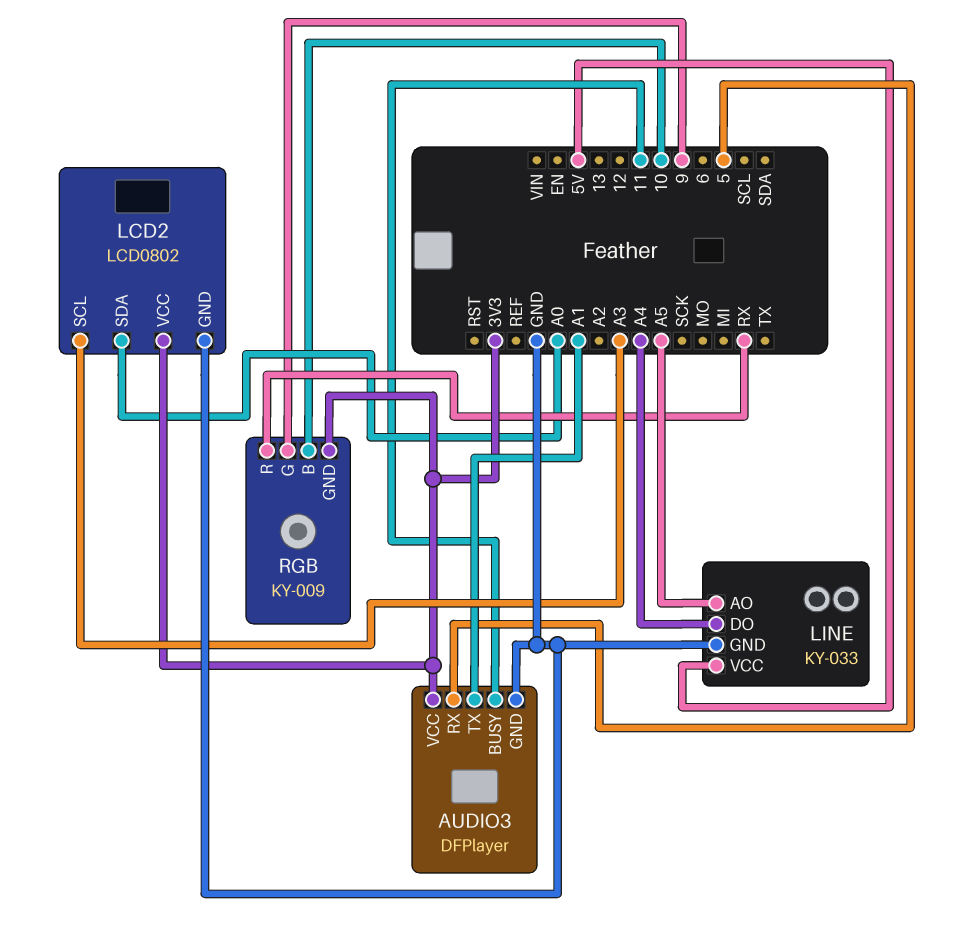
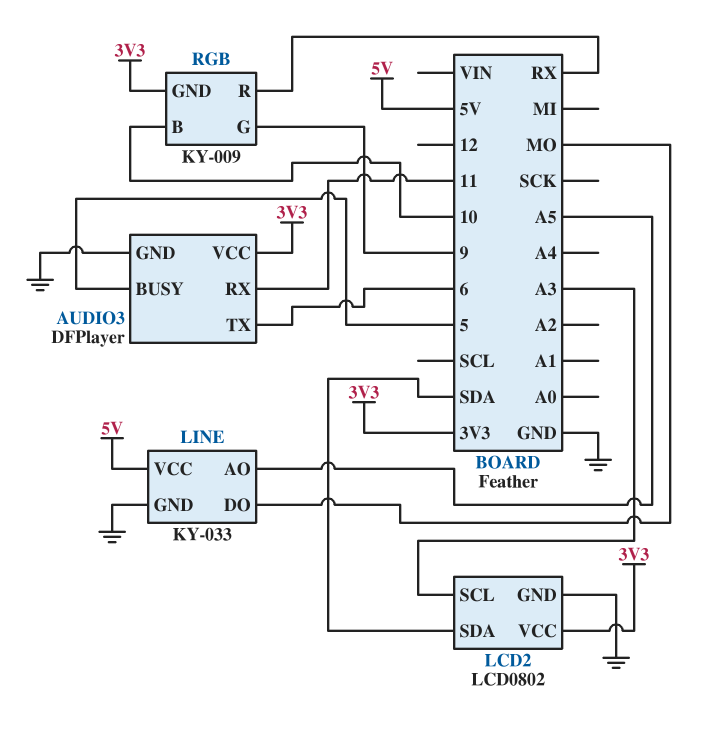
AUDIO3 pin BUSY: 11 -> 5
AUDIO3 pin RX: 5 -> 11
AUDIO3 pin TX: A1 -> 6
LCD2 pin SDA: A0 -> SDA
LINE pin DO: A4 -> MO

